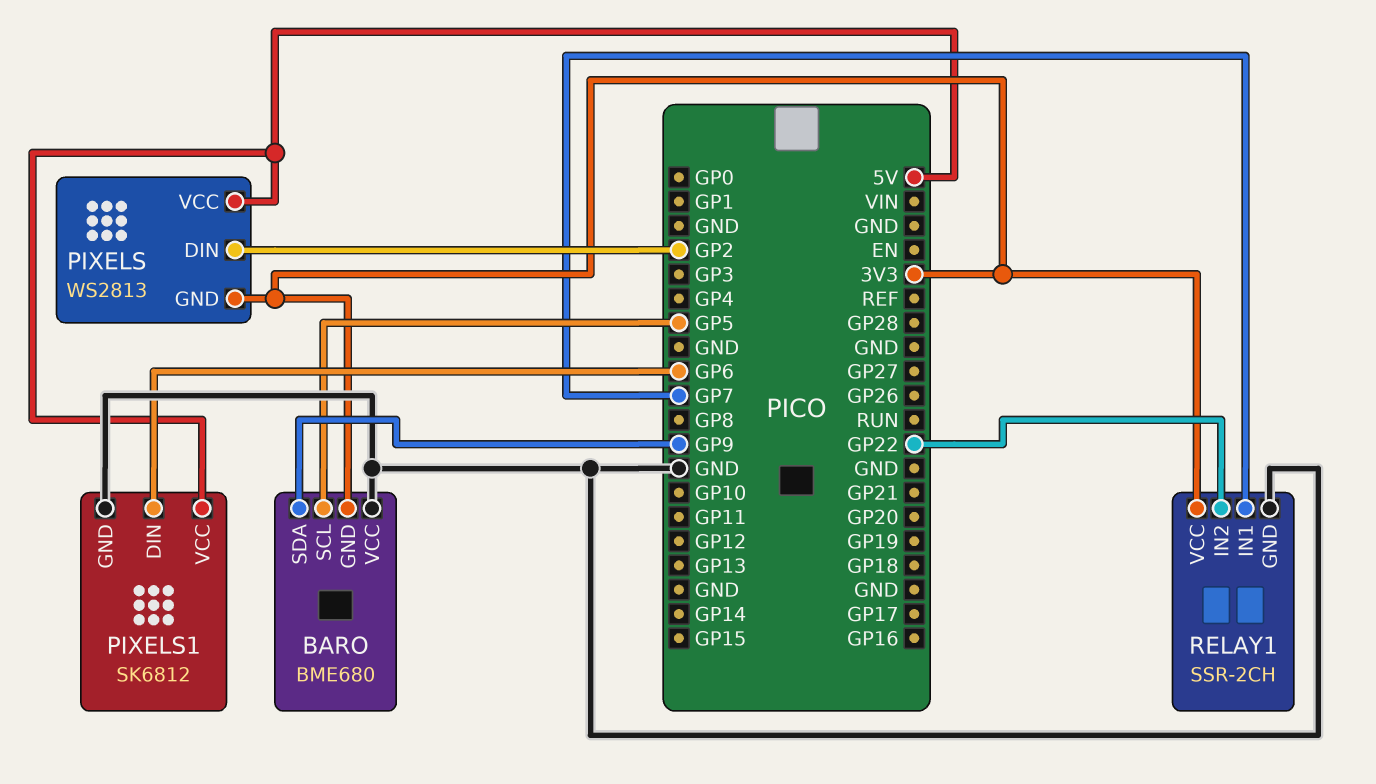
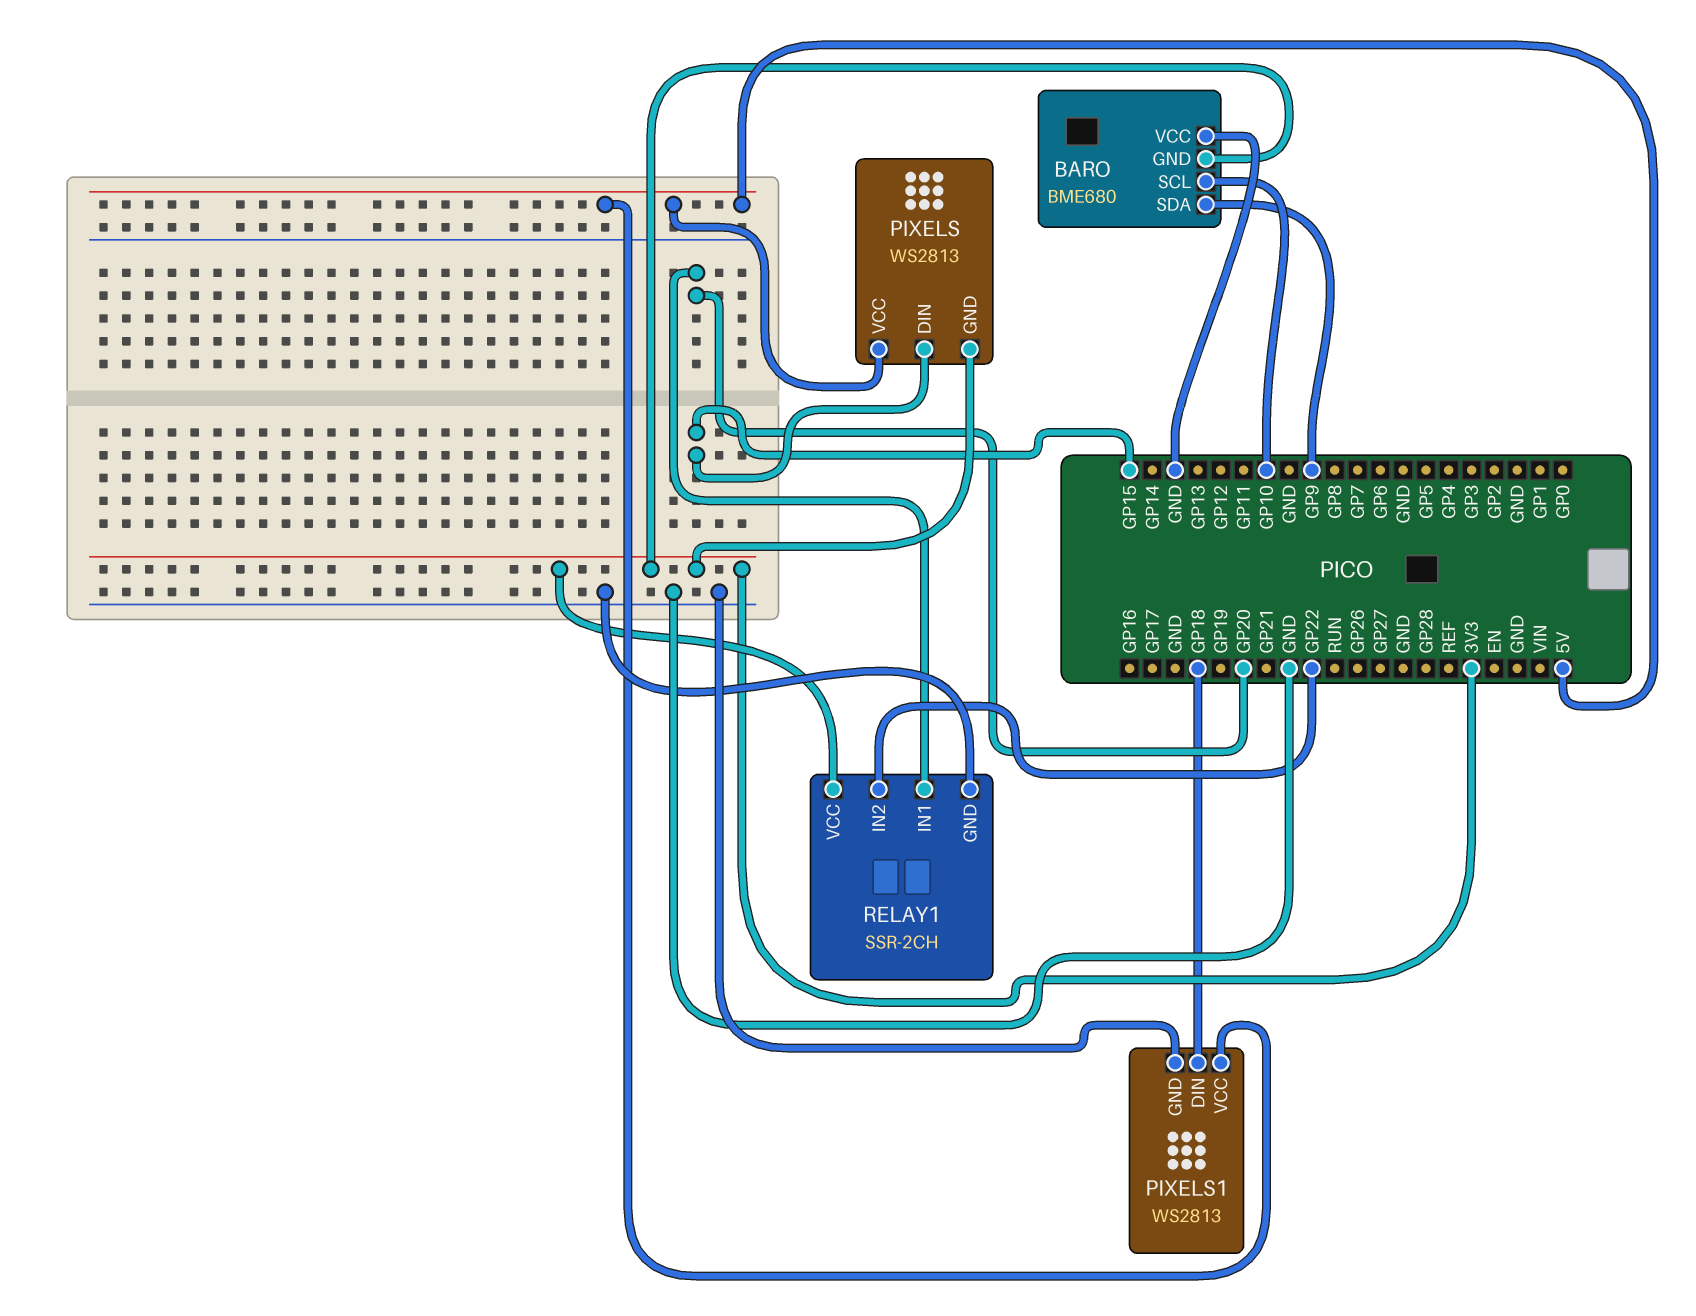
BARO pin SCL: GP5 -> GP10
PIXELS pin DIN: GP2 -> GP15
PIXELS1: SK6812 -> WS2813
PIXELS1 pin DIN: GP6 -> GP18
RELAY1 pin IN1: GP7 -> GP20

